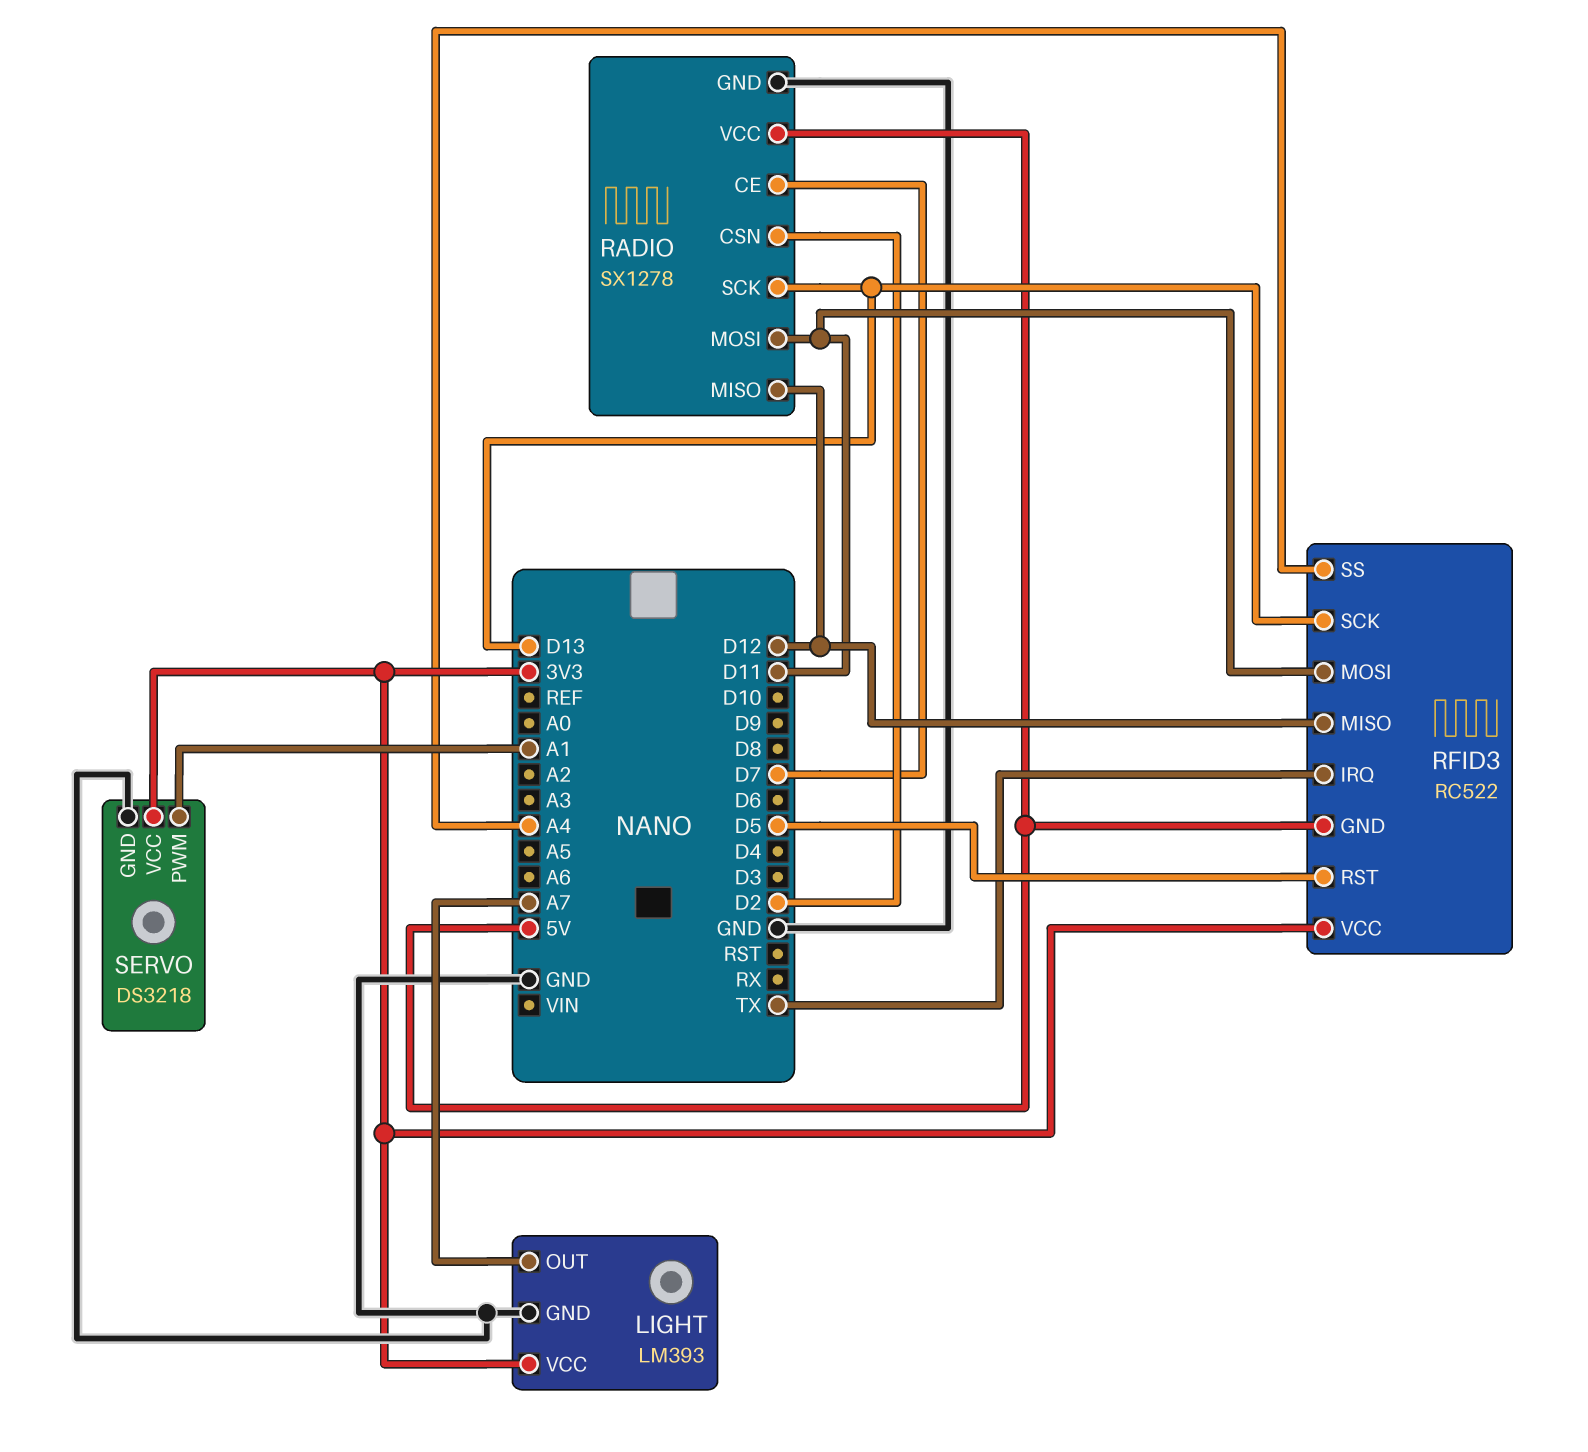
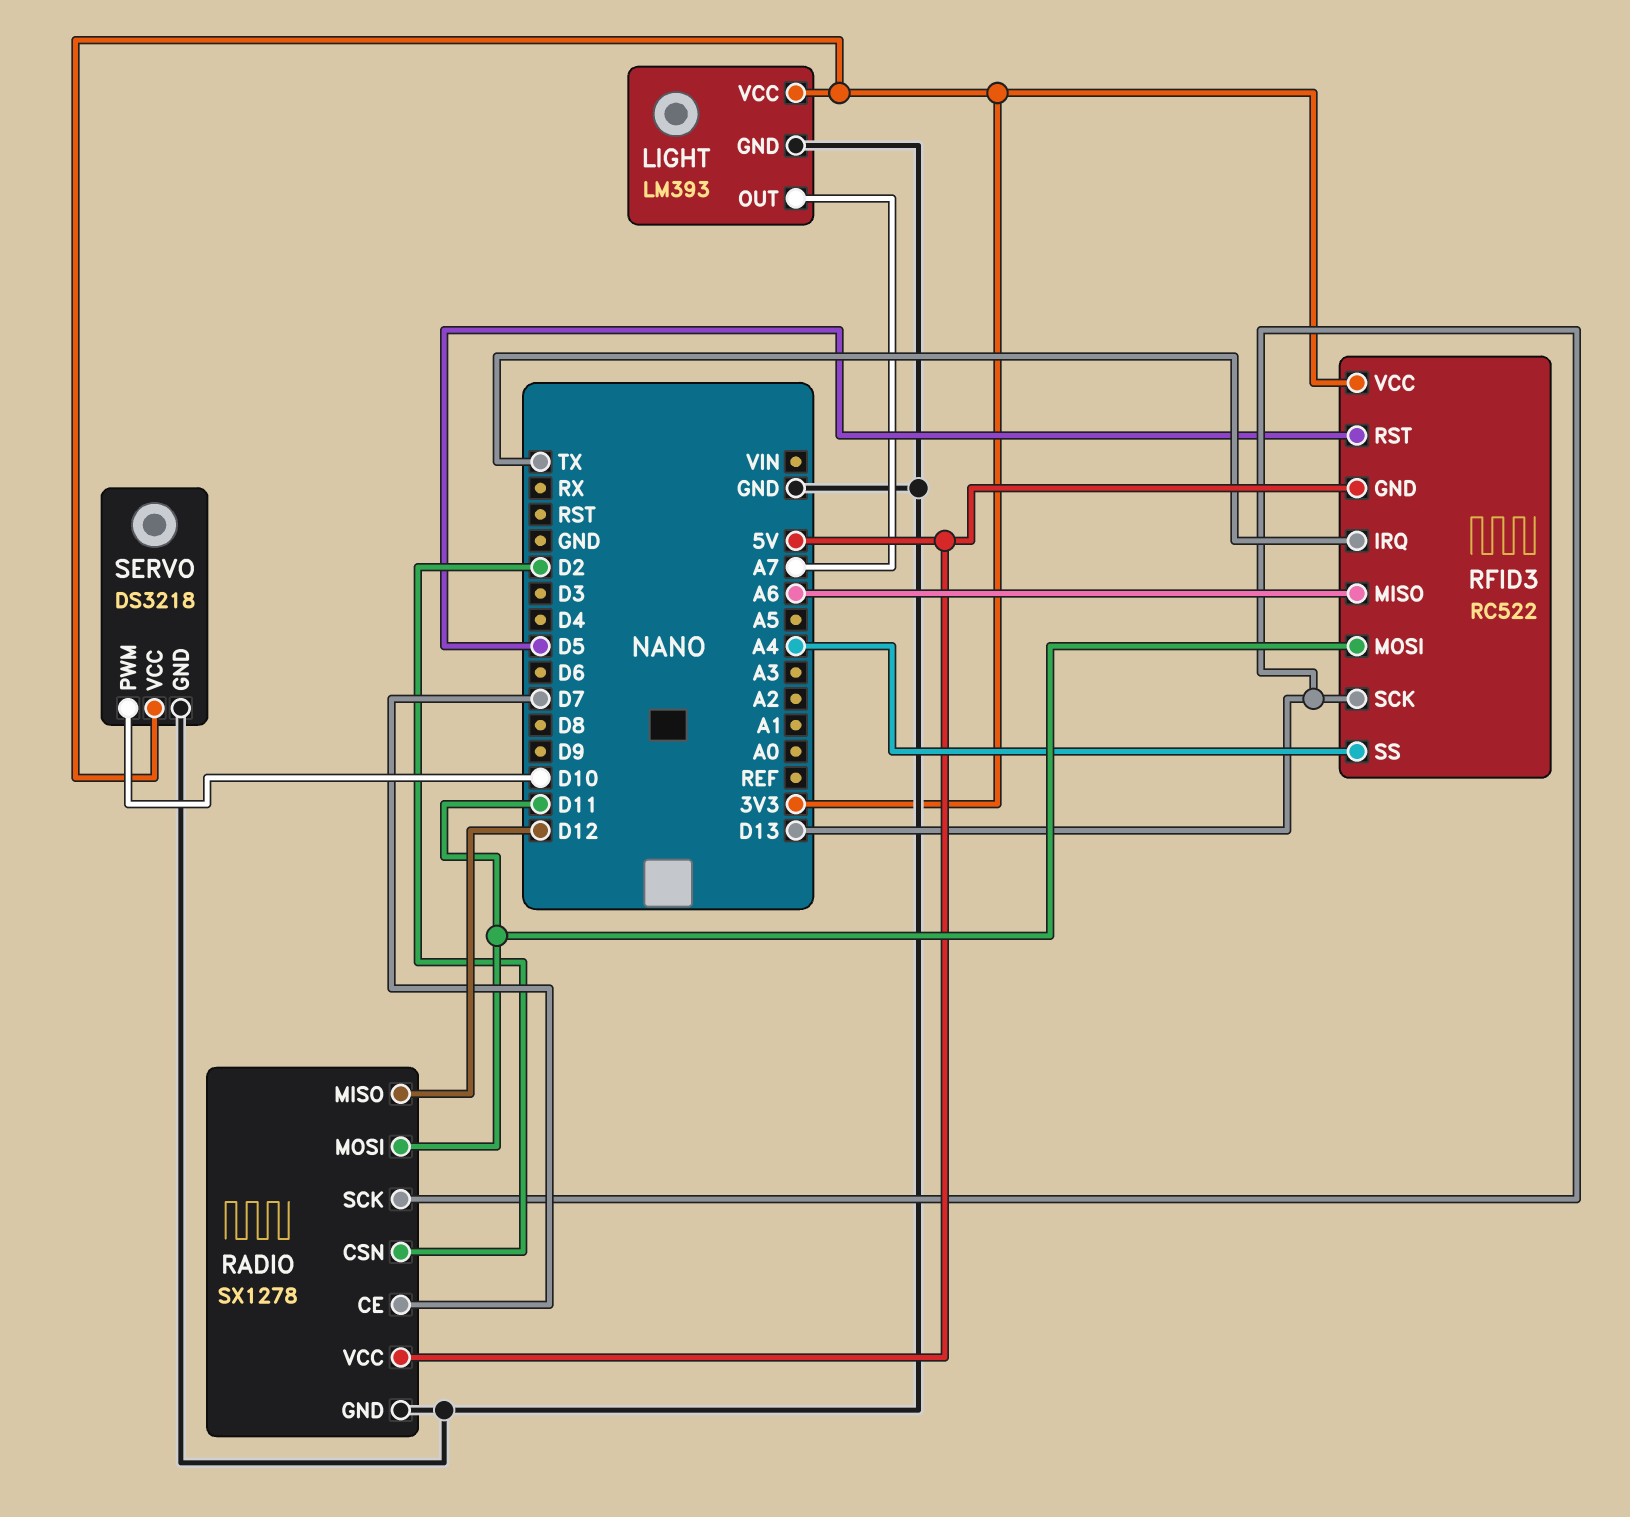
RFID3 pin MISO: D12 -> A6
SERVO pin PWM: A1 -> D10

